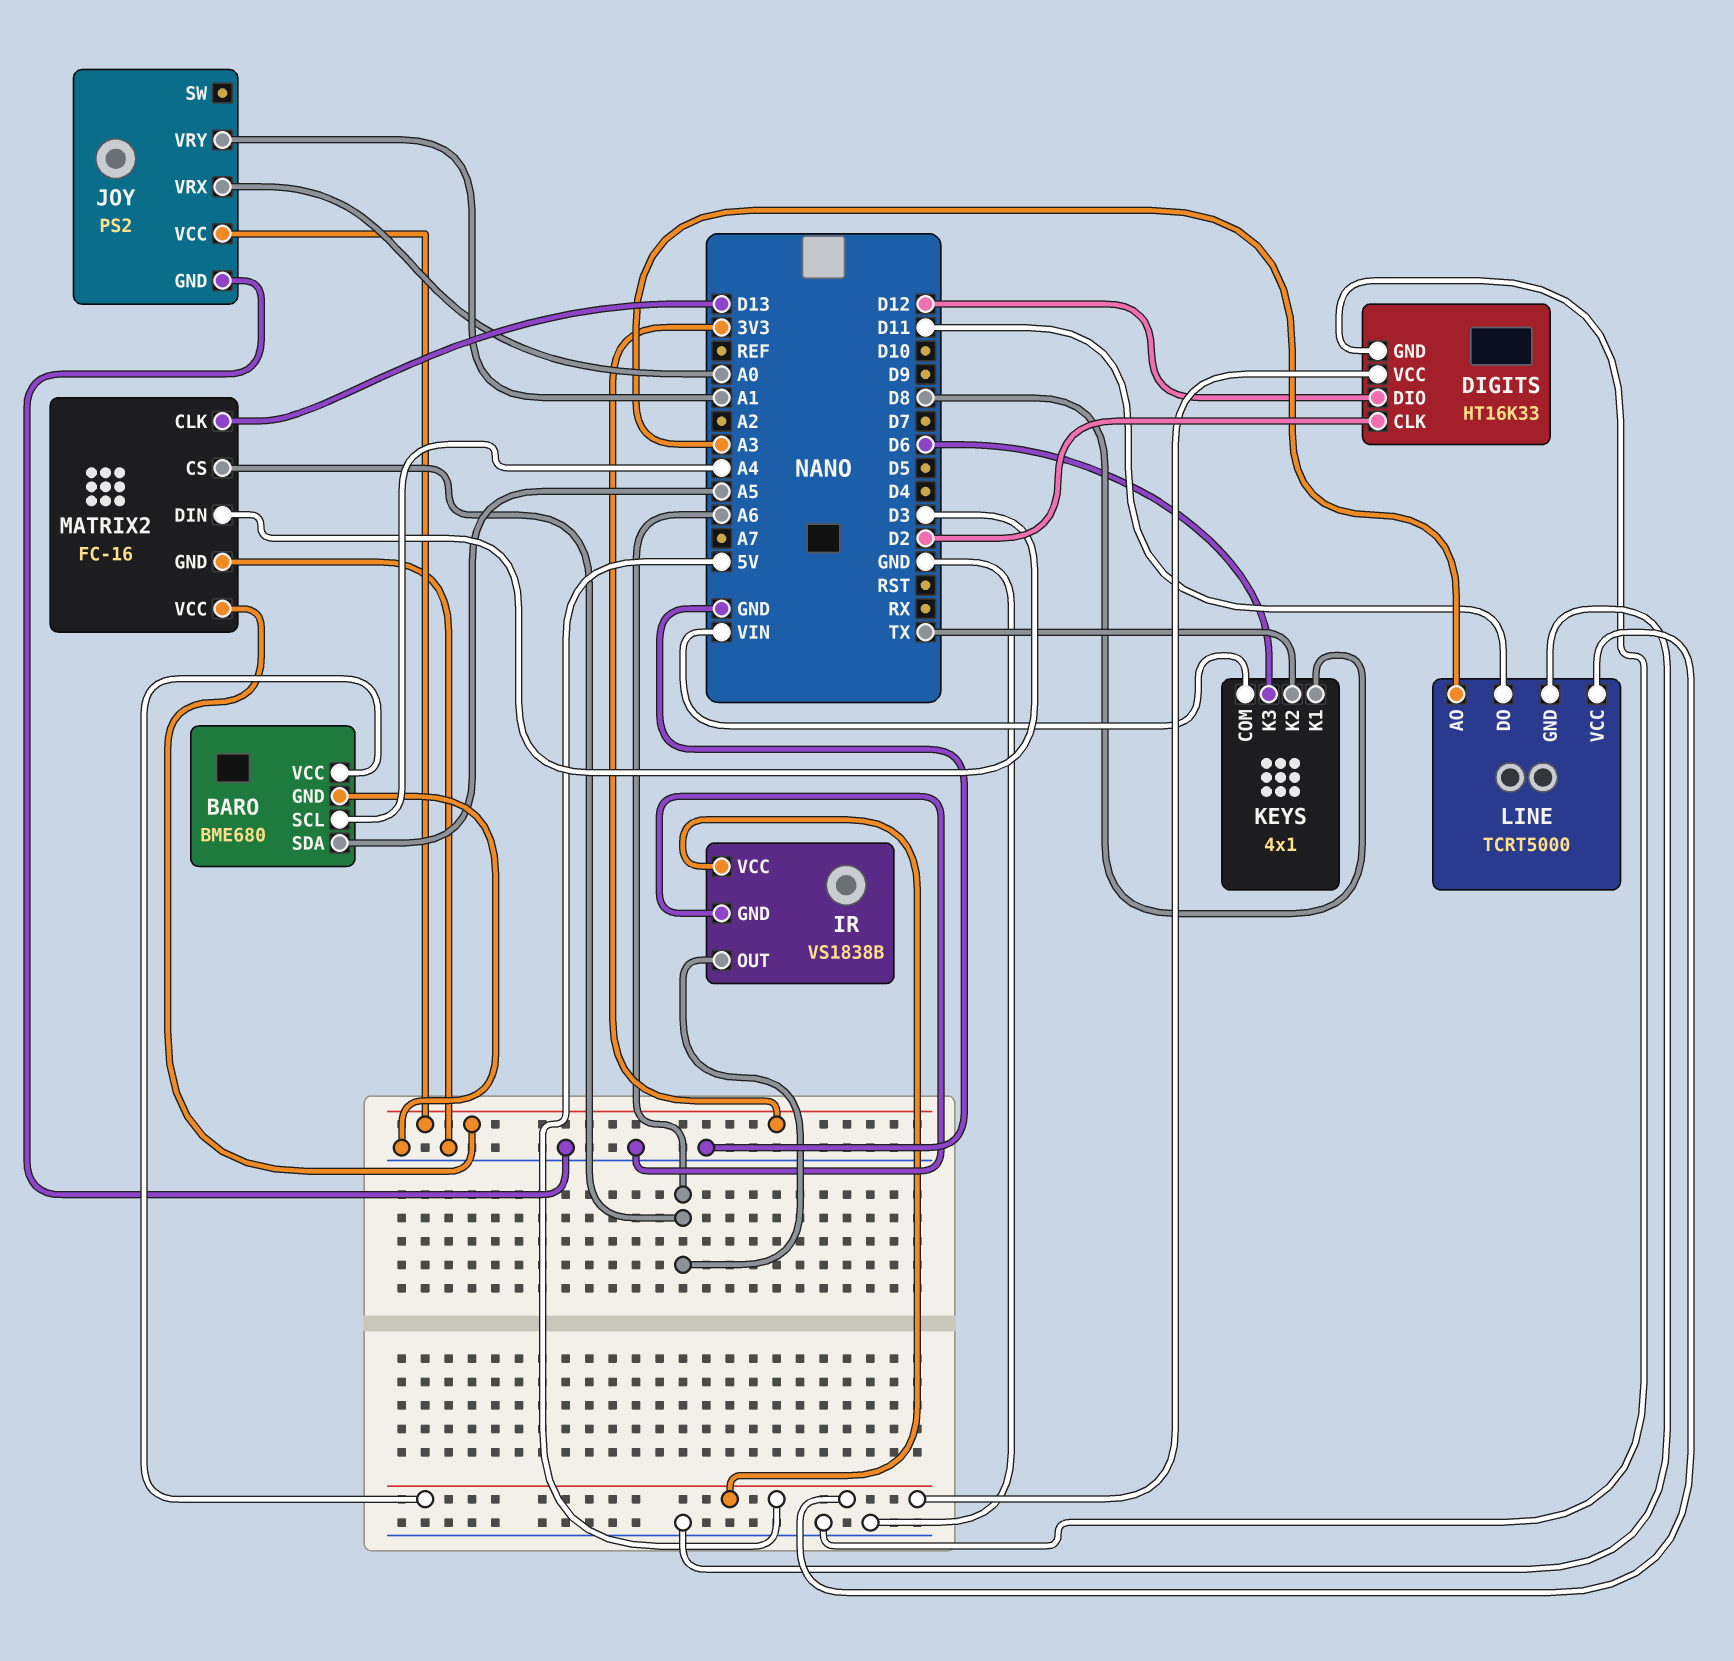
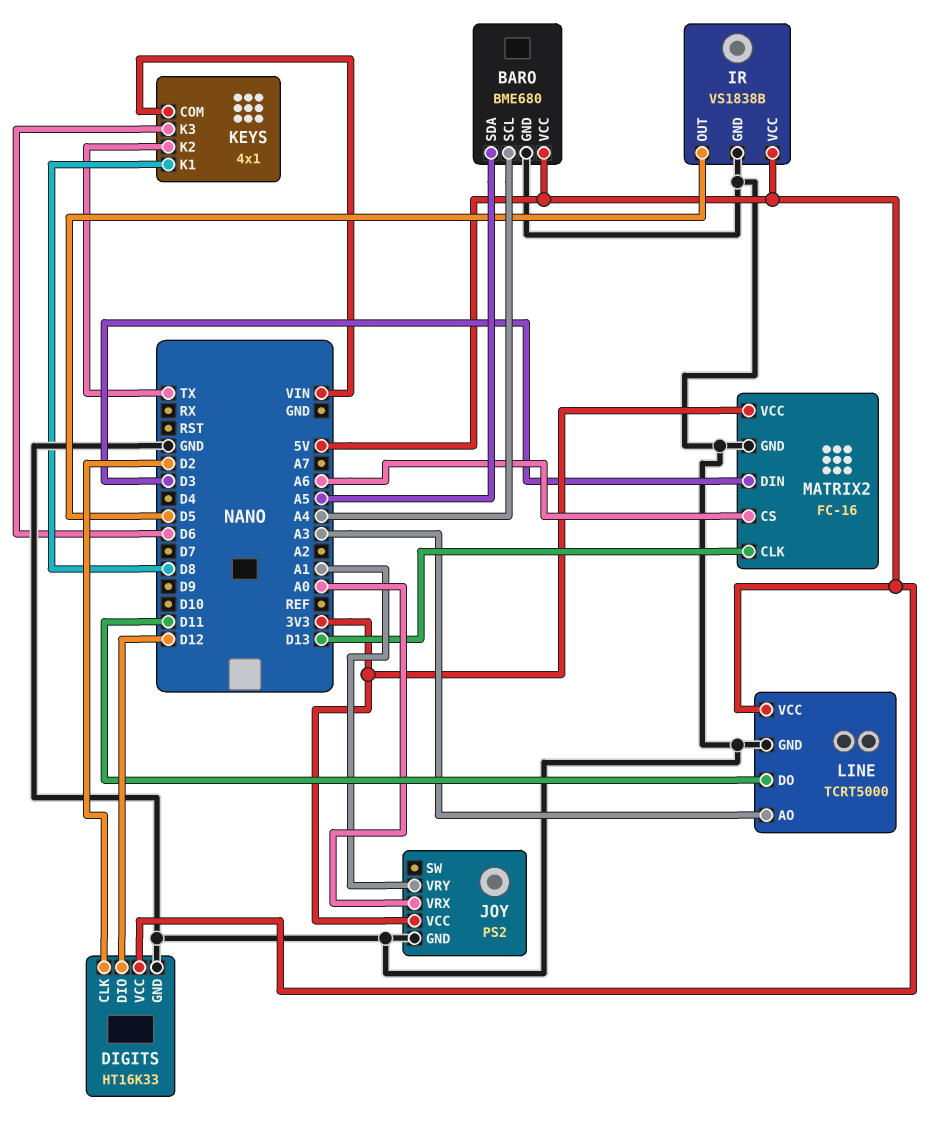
IR pin OUT: A6 -> D5

